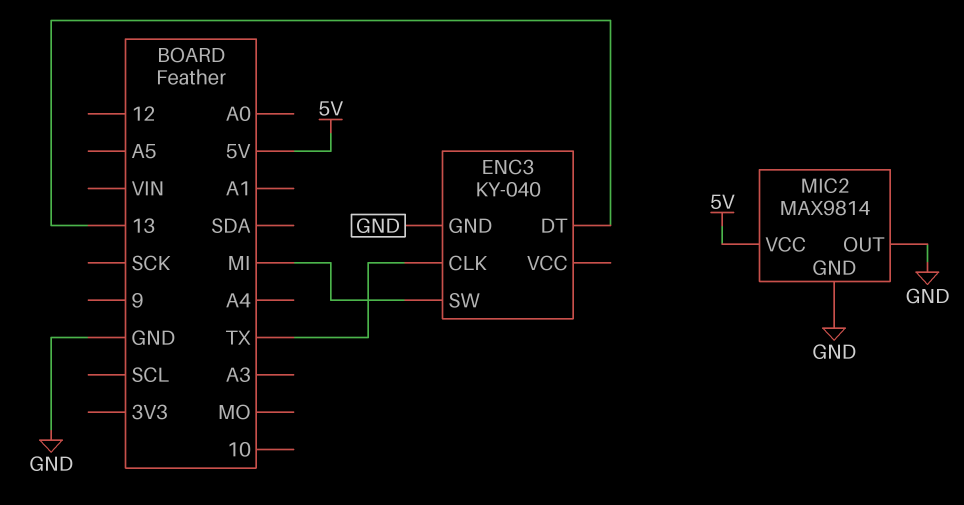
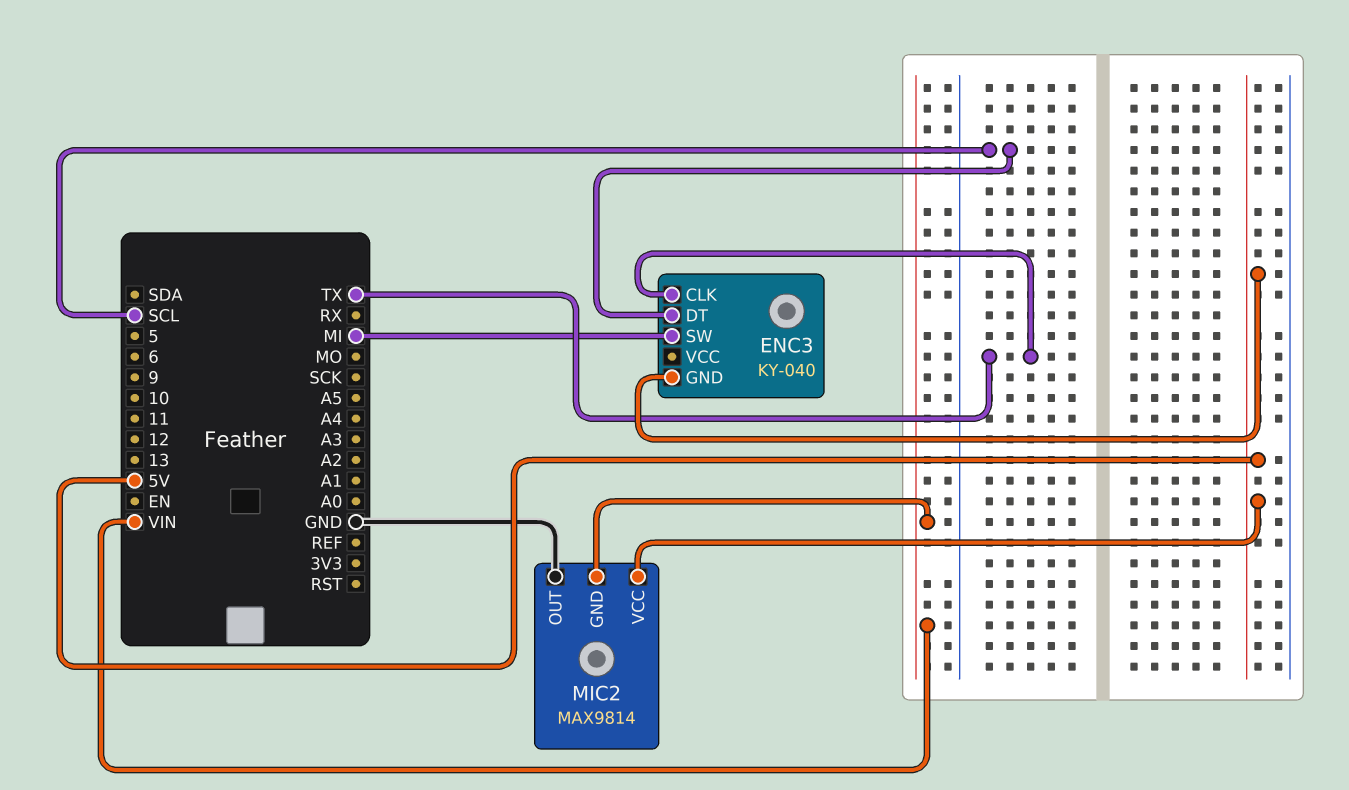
ENC3 pin DT: 13 -> SCL
ENC3 pin GND: GND -> 5V
MIC2 pin GND: GND -> VIN

